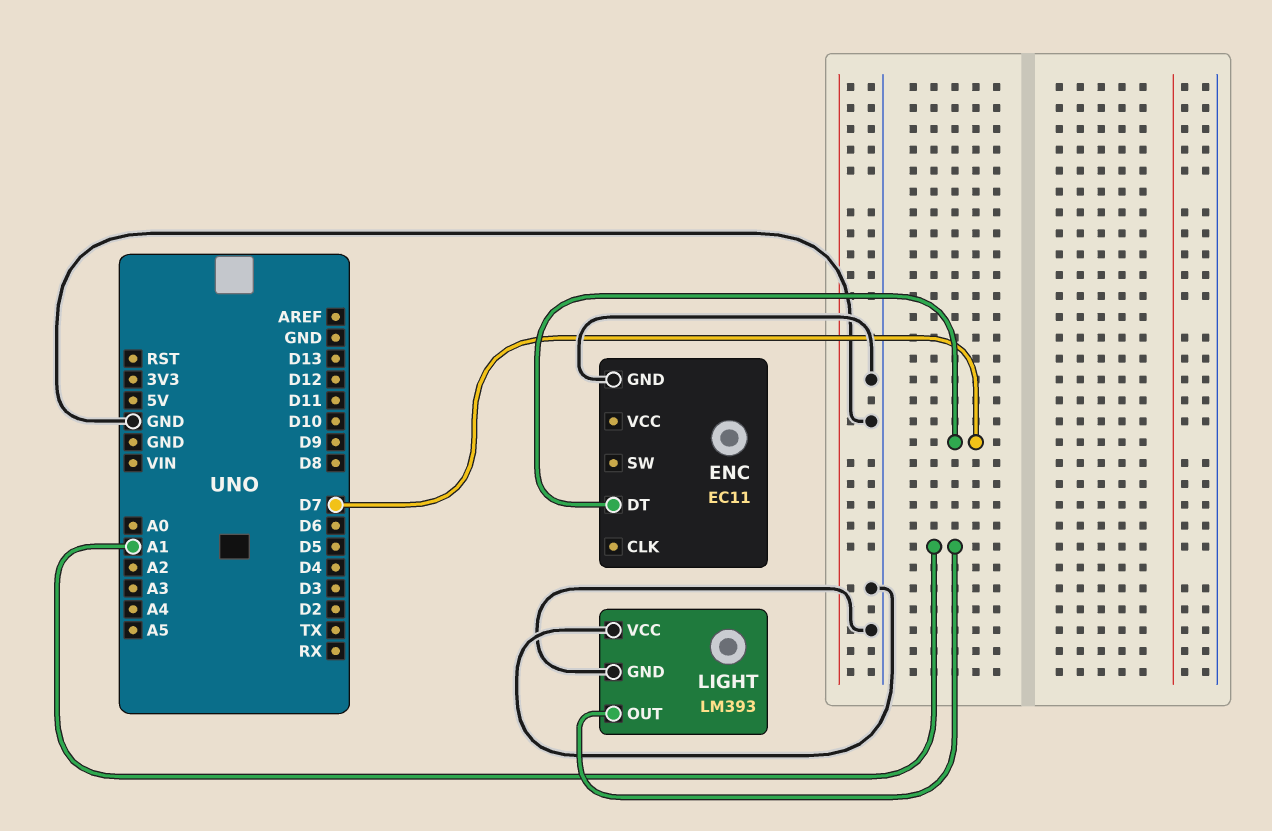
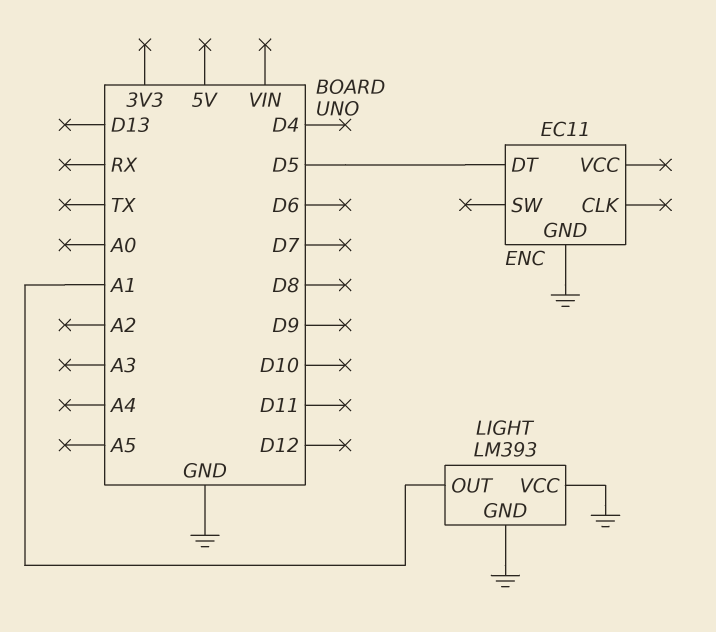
ENC pin DT: D7 -> D5

